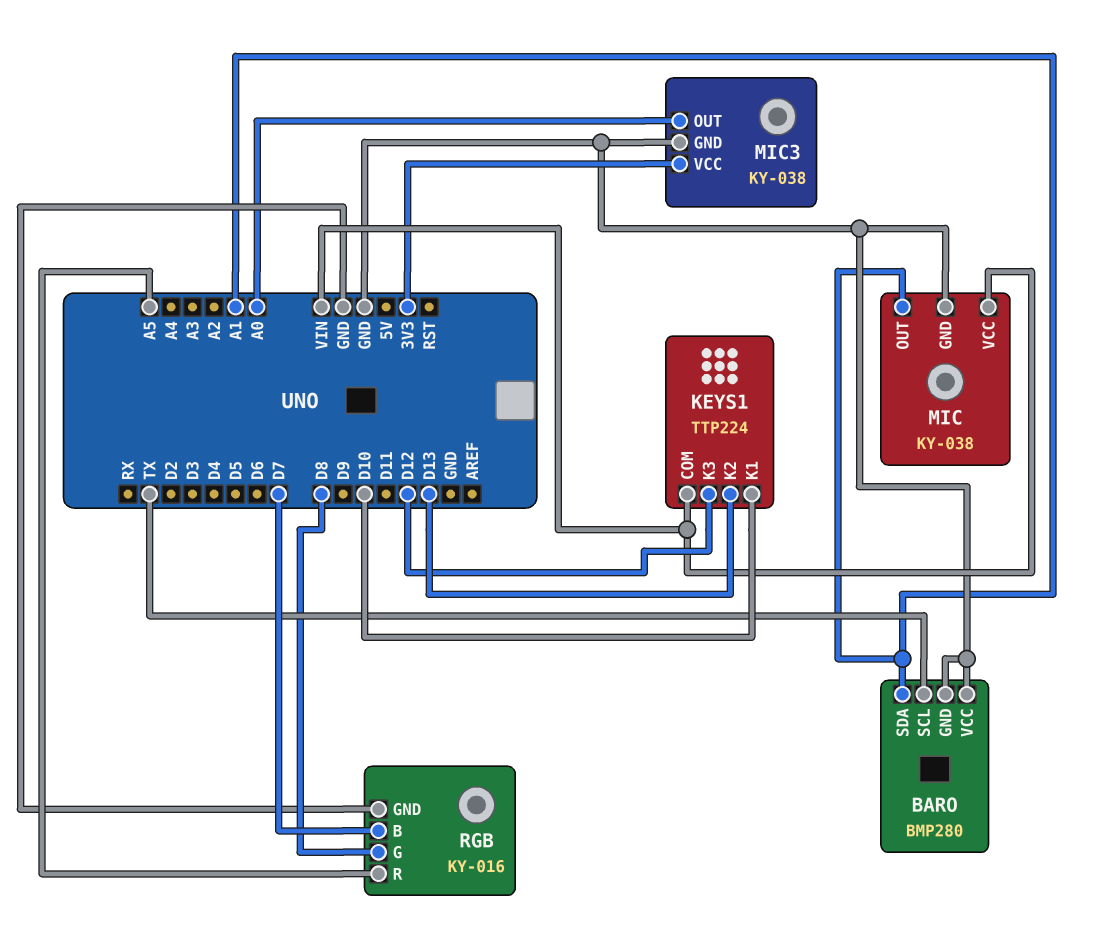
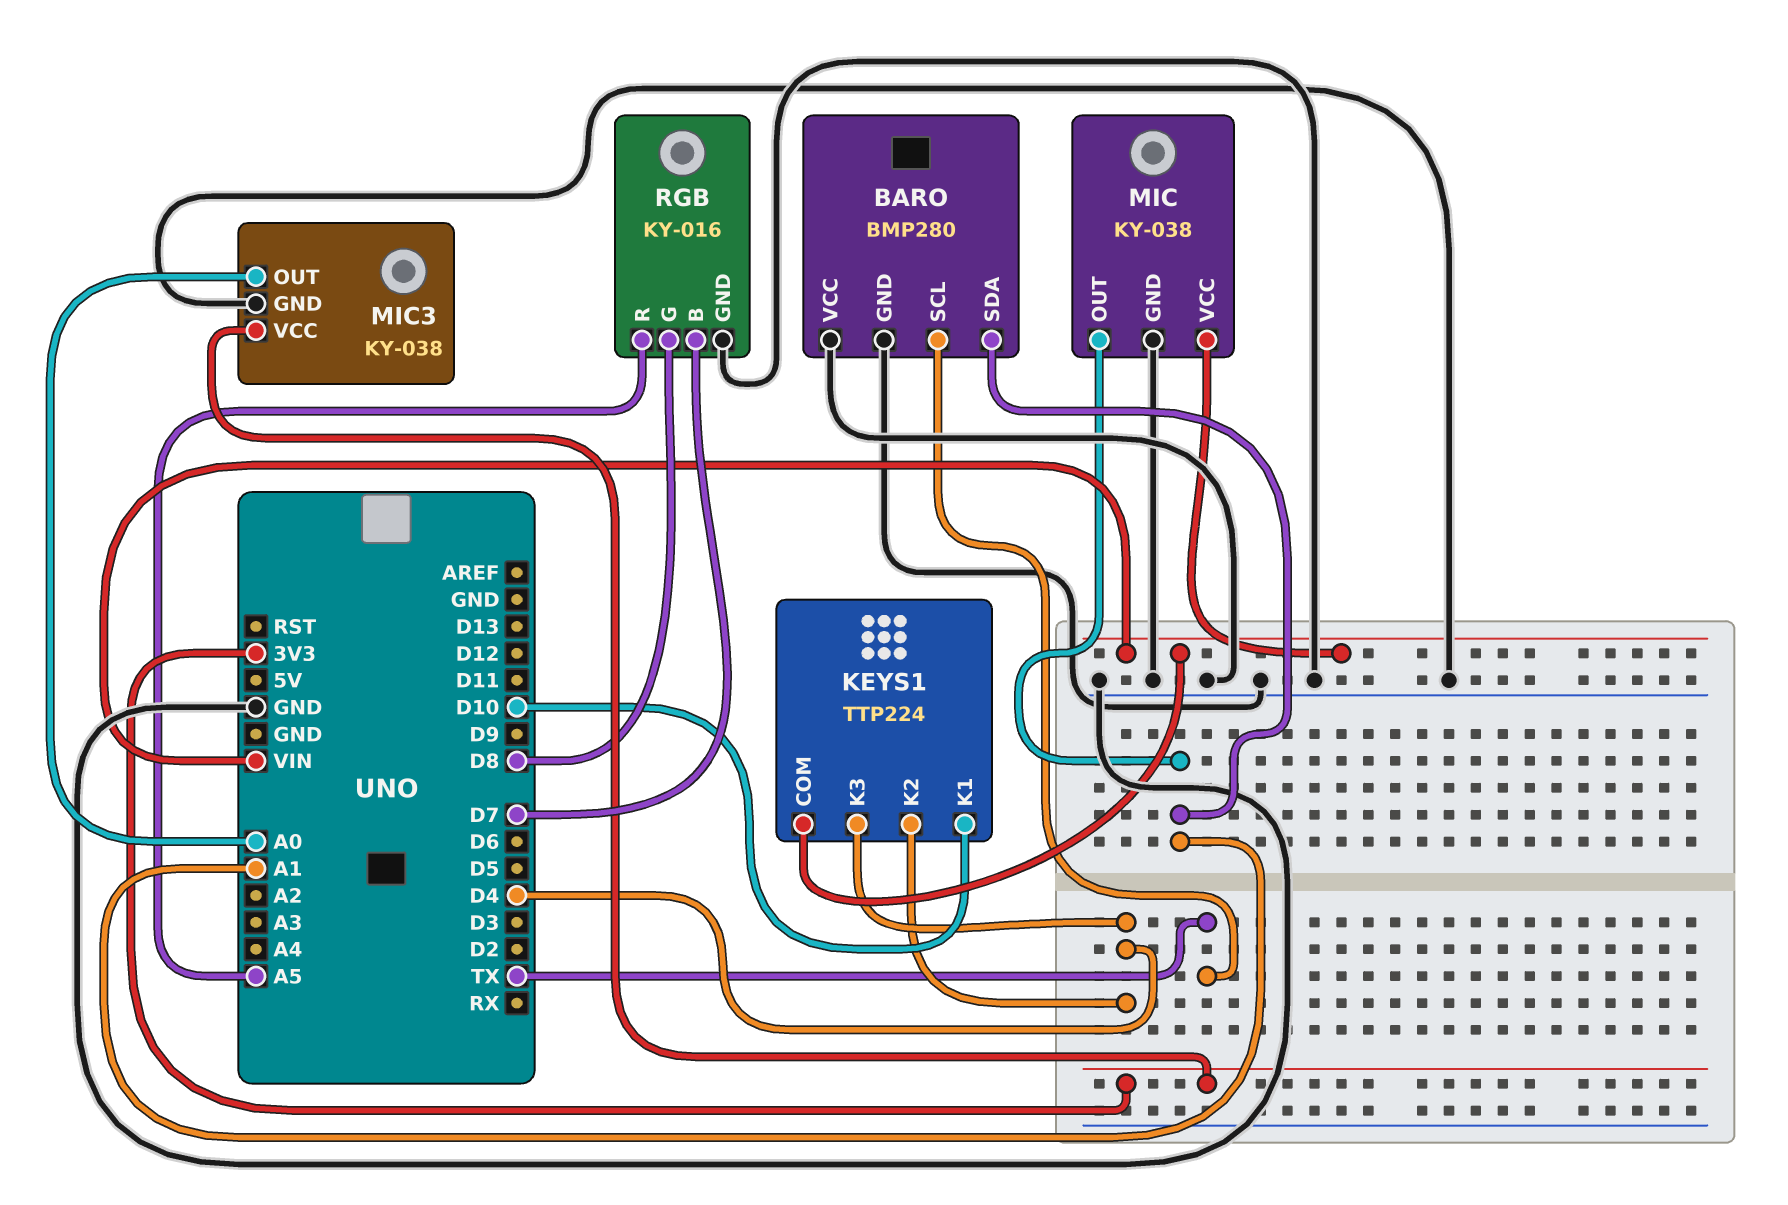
KEYS1 pin K2: D13 -> D4
KEYS1 pin K3: D12 -> D4

